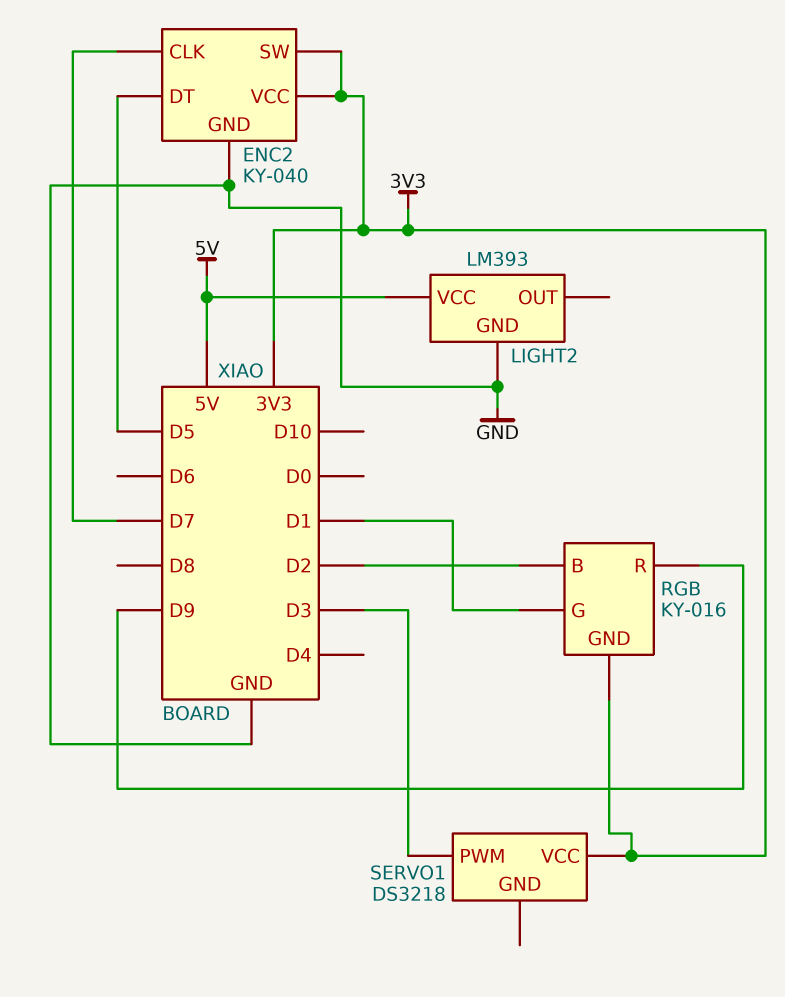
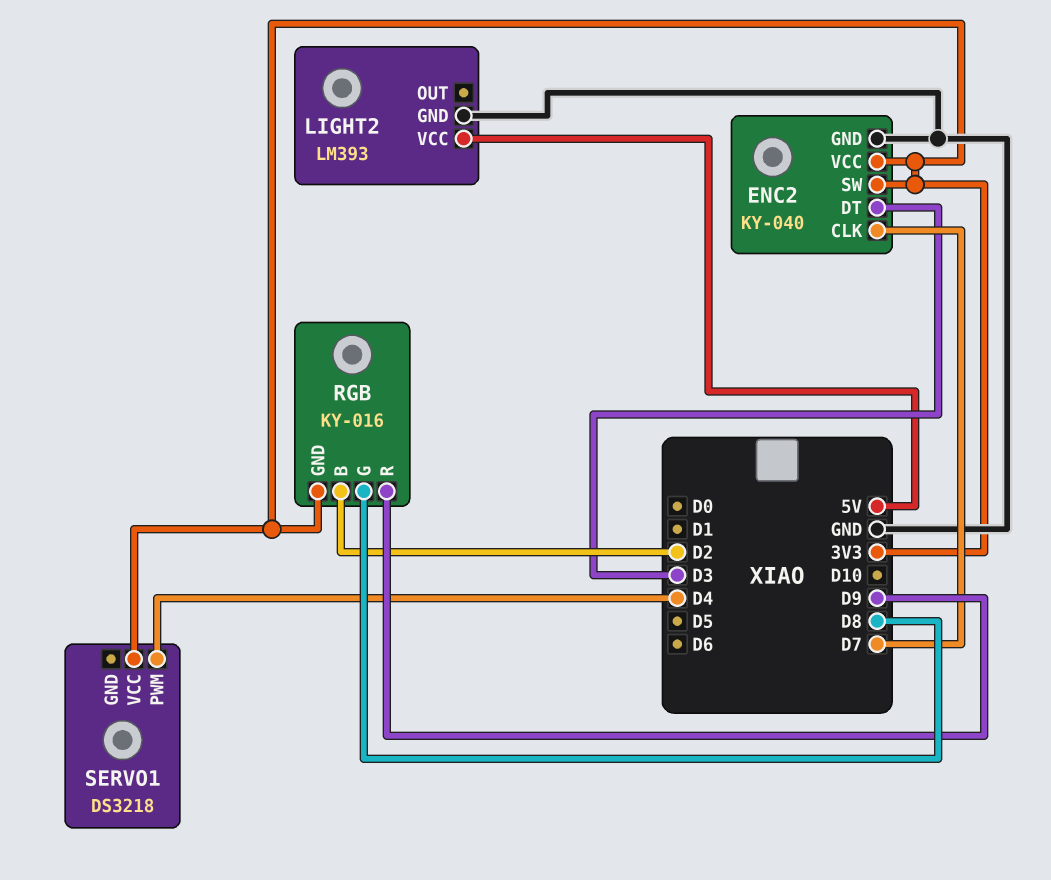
ENC2 pin DT: D5 -> D3
RGB pin G: D1 -> D8
SERVO1 pin PWM: D3 -> D4

